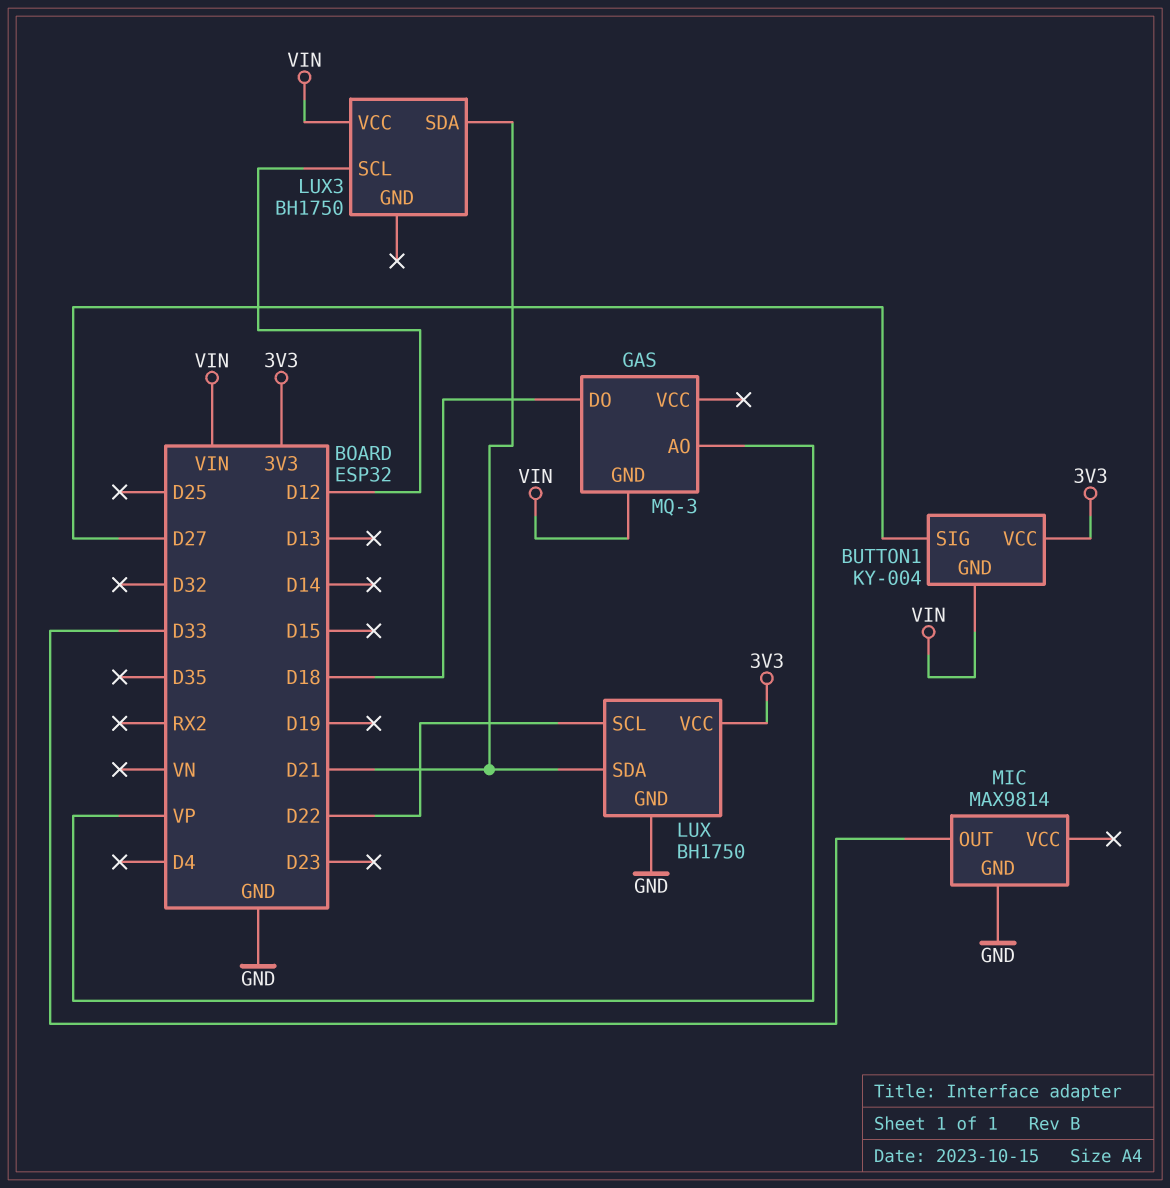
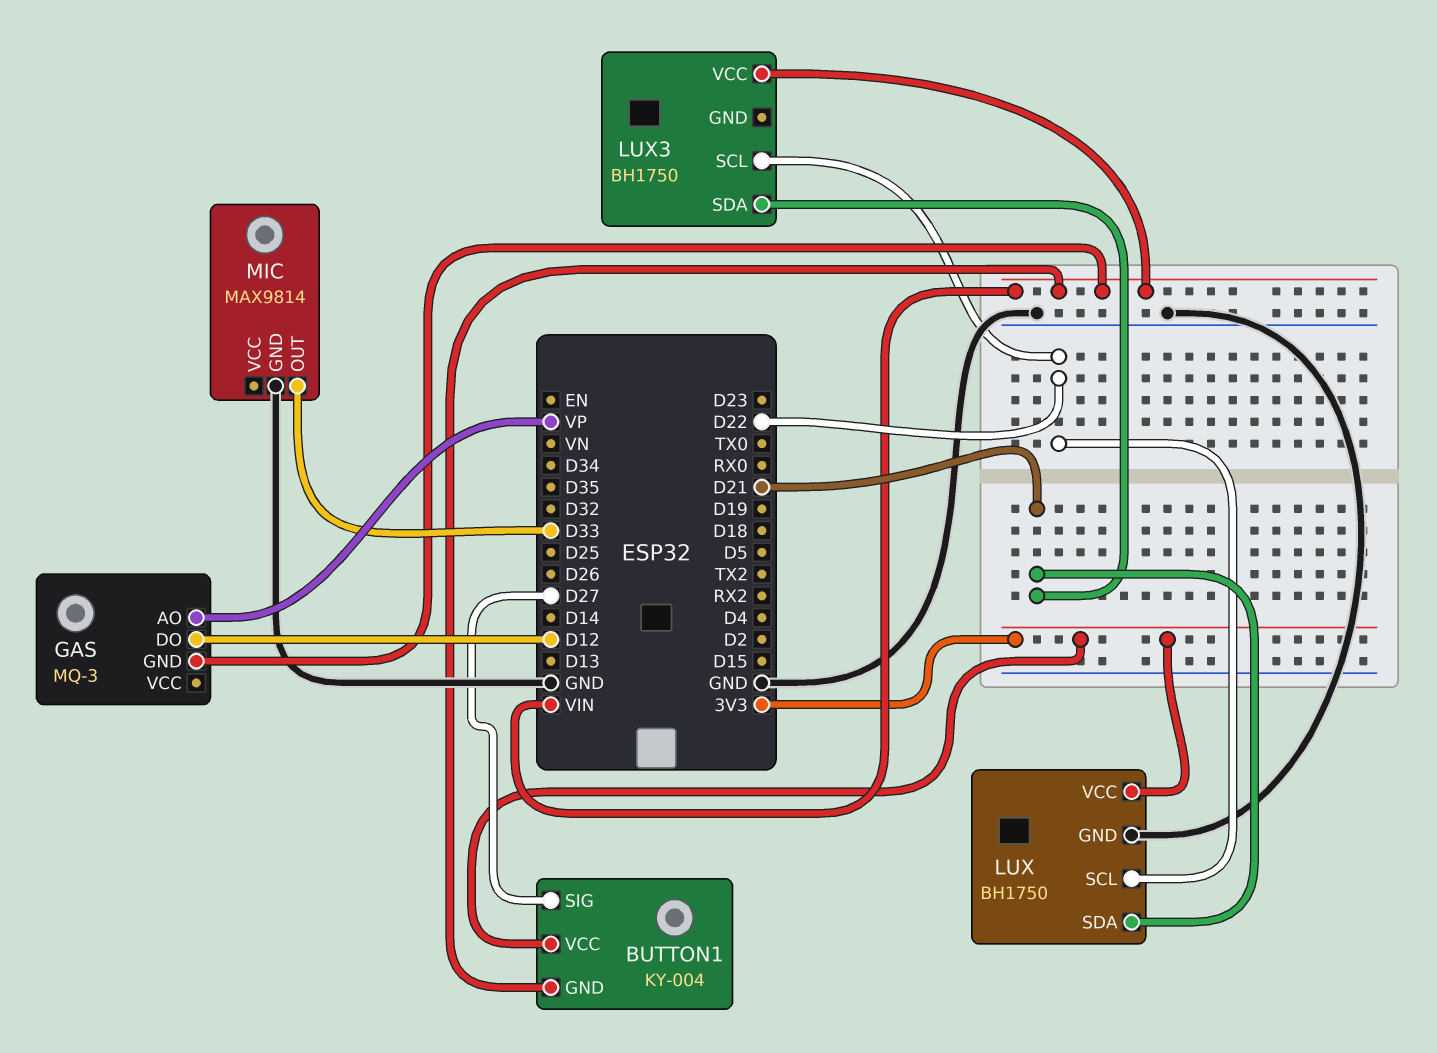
GAS pin DO: D18 -> D12
LUX3 pin SCL: D12 -> D22

